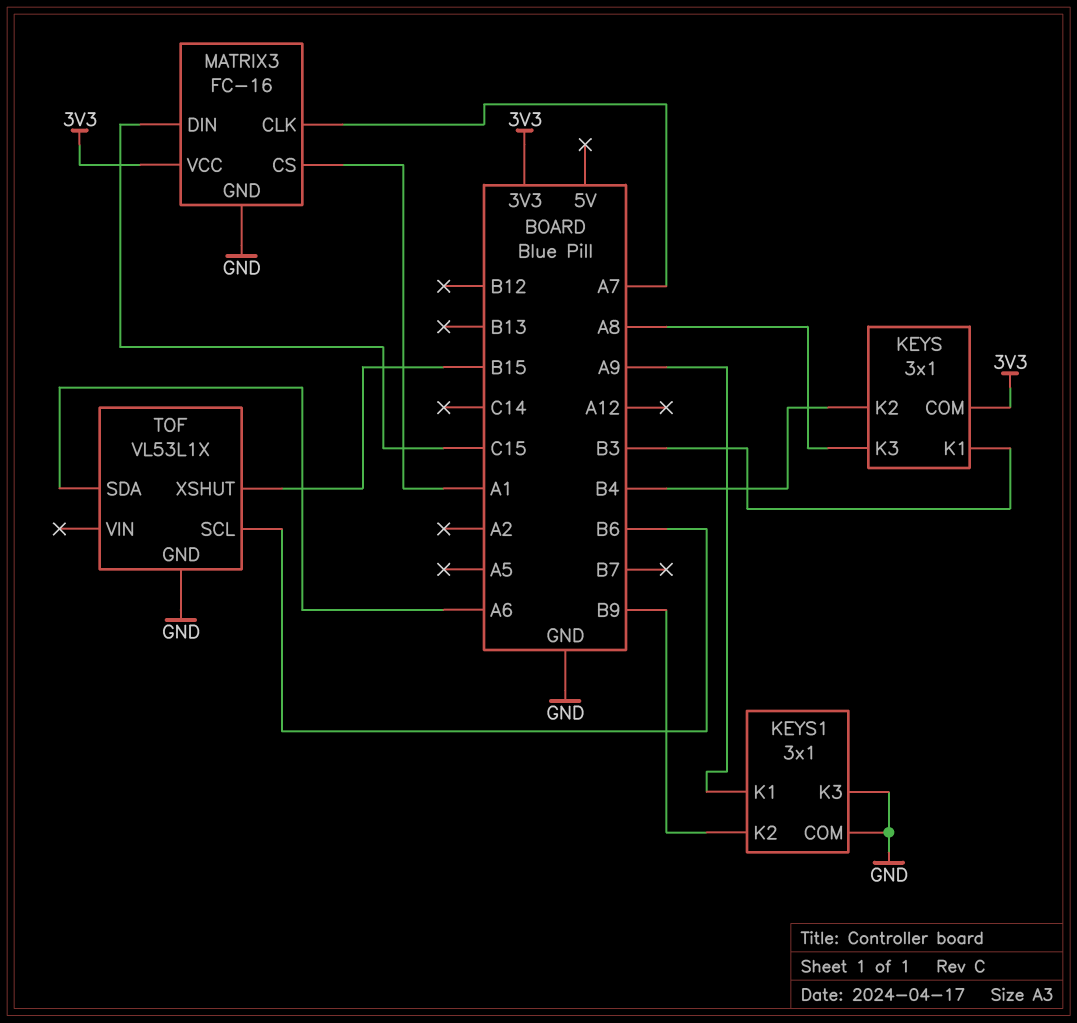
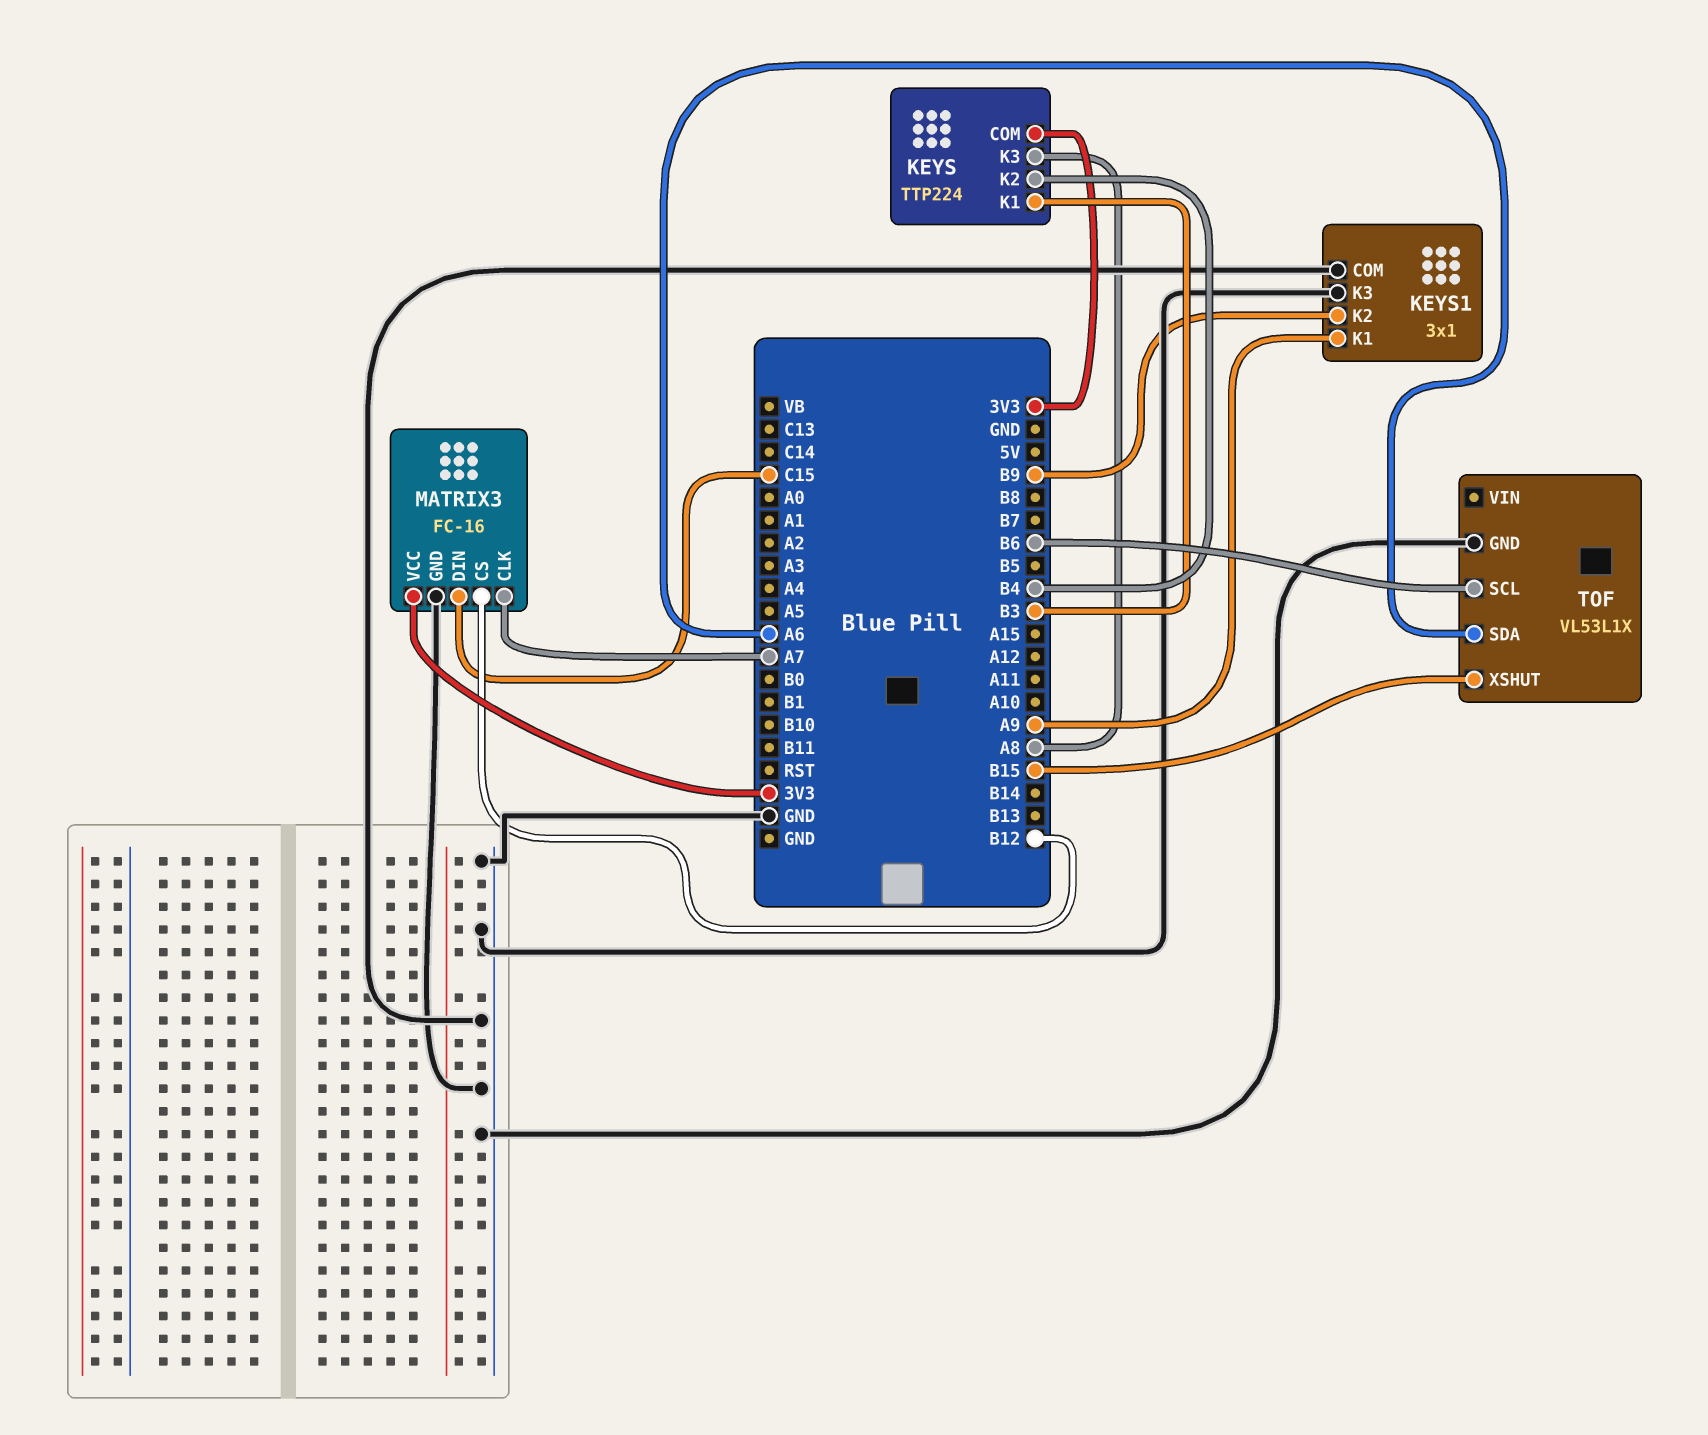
KEYS: 3x1 -> TTP224
MATRIX3 pin CS: A1 -> B12

